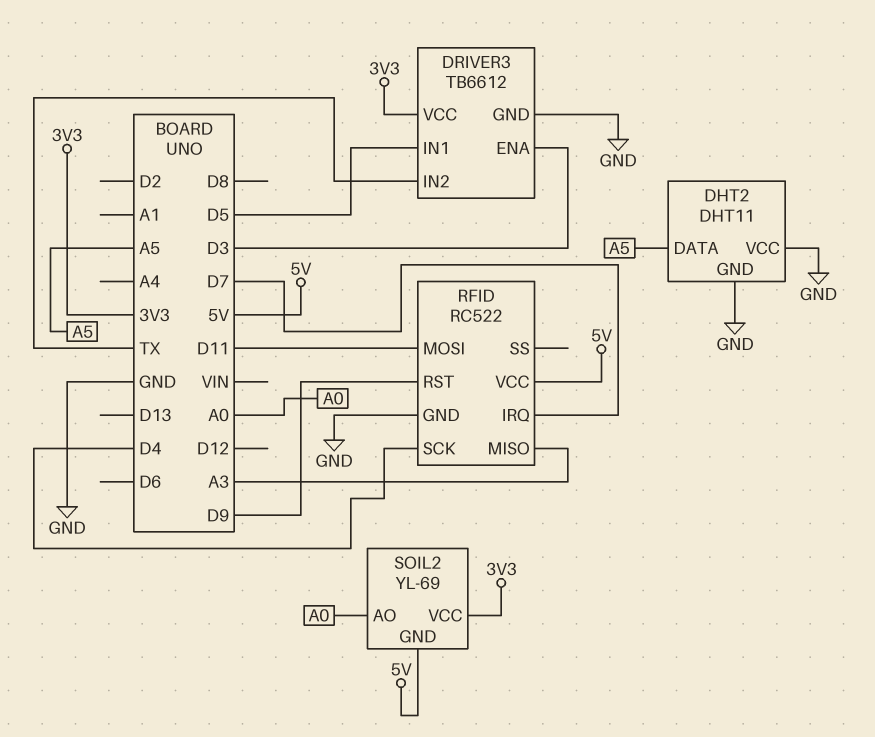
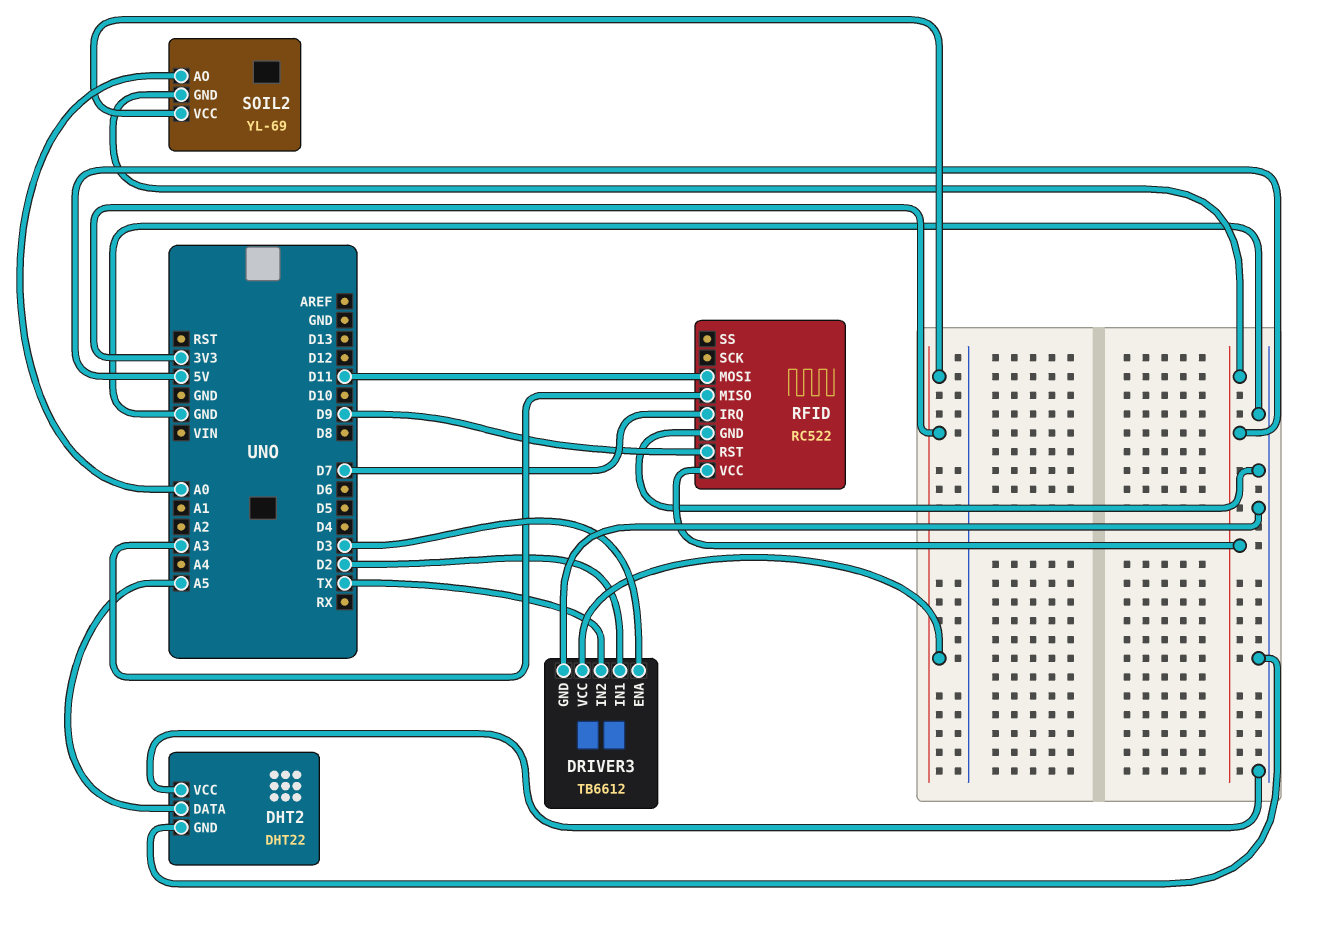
DHT2: DHT11 -> DHT22
DRIVER3 pin IN1: D5 -> D2
RFID pin SCK: D4 -> none

